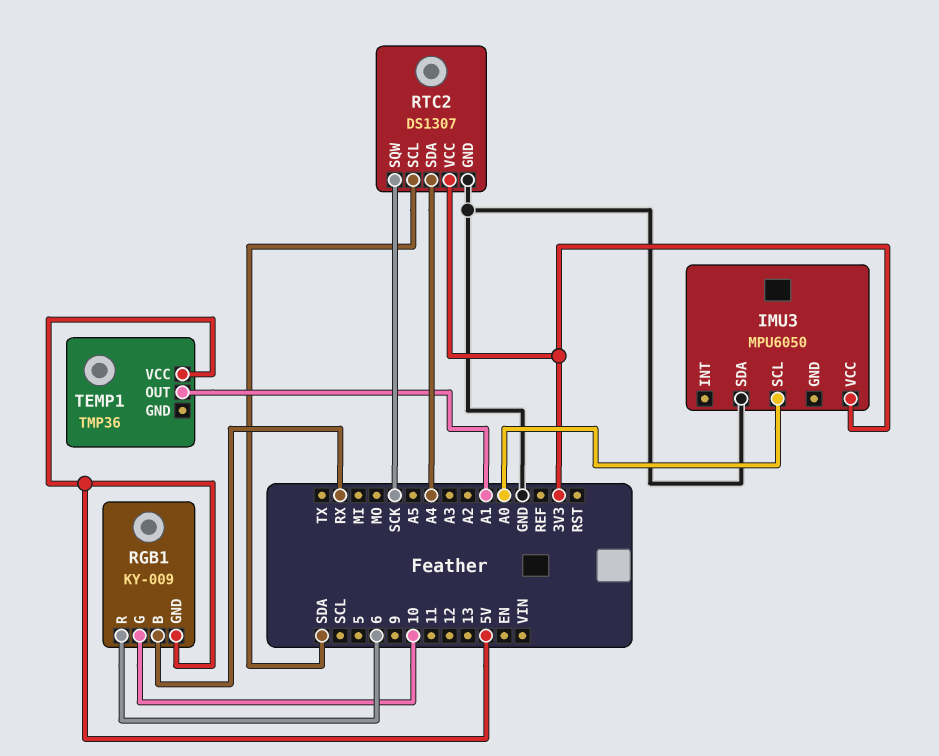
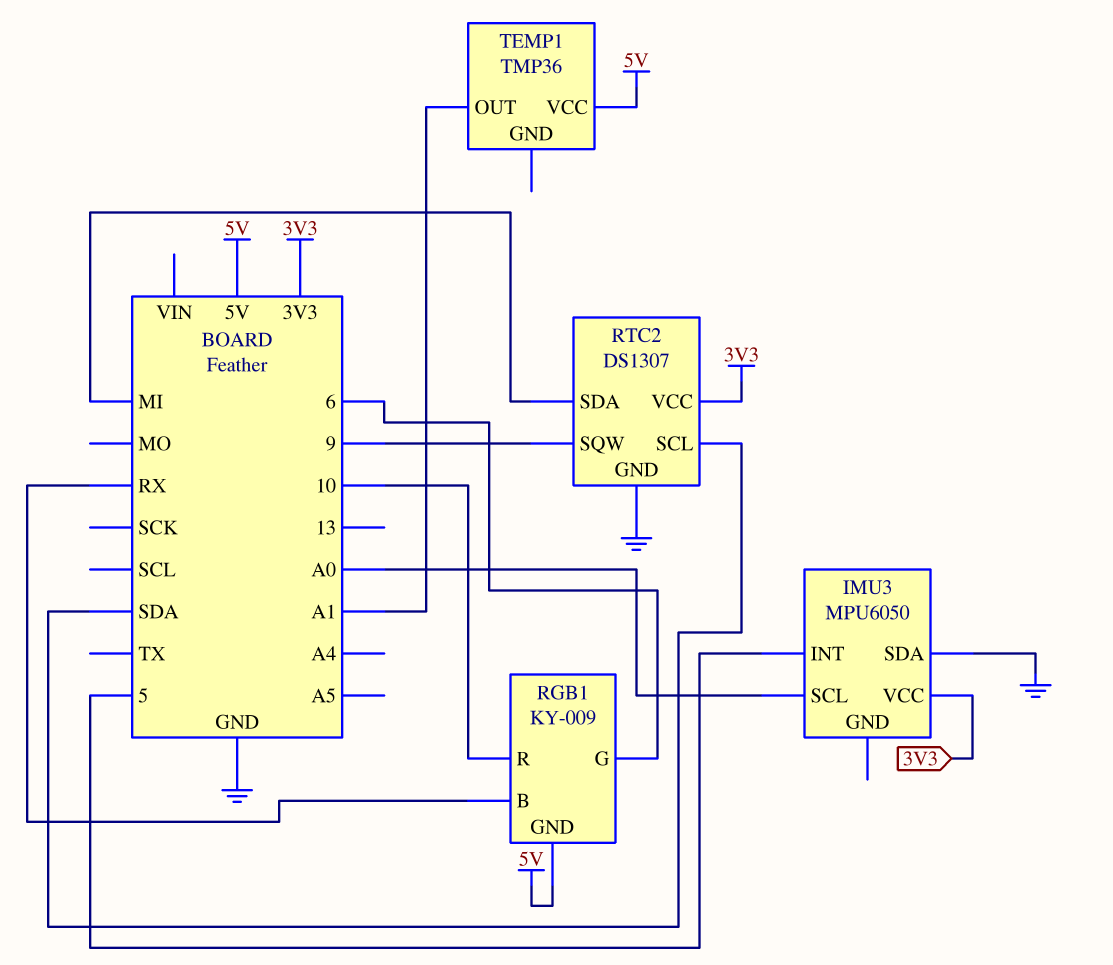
IMU3 pin INT: none -> 5
RGB1 pin G: 10 -> 6
RGB1 pin R: 6 -> 10
RTC2 pin SDA: A4 -> MI
RTC2 pin SQW: SCK -> 9

